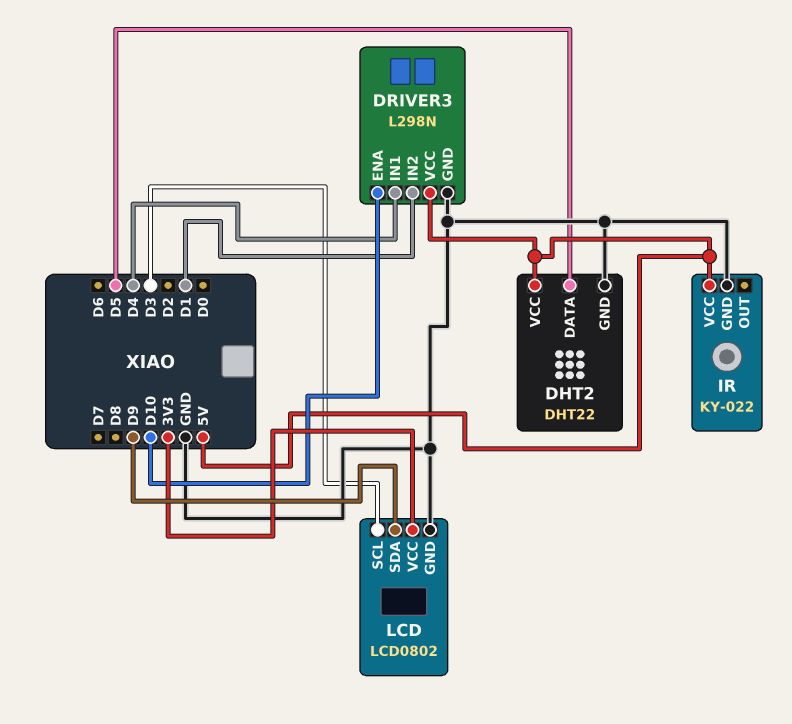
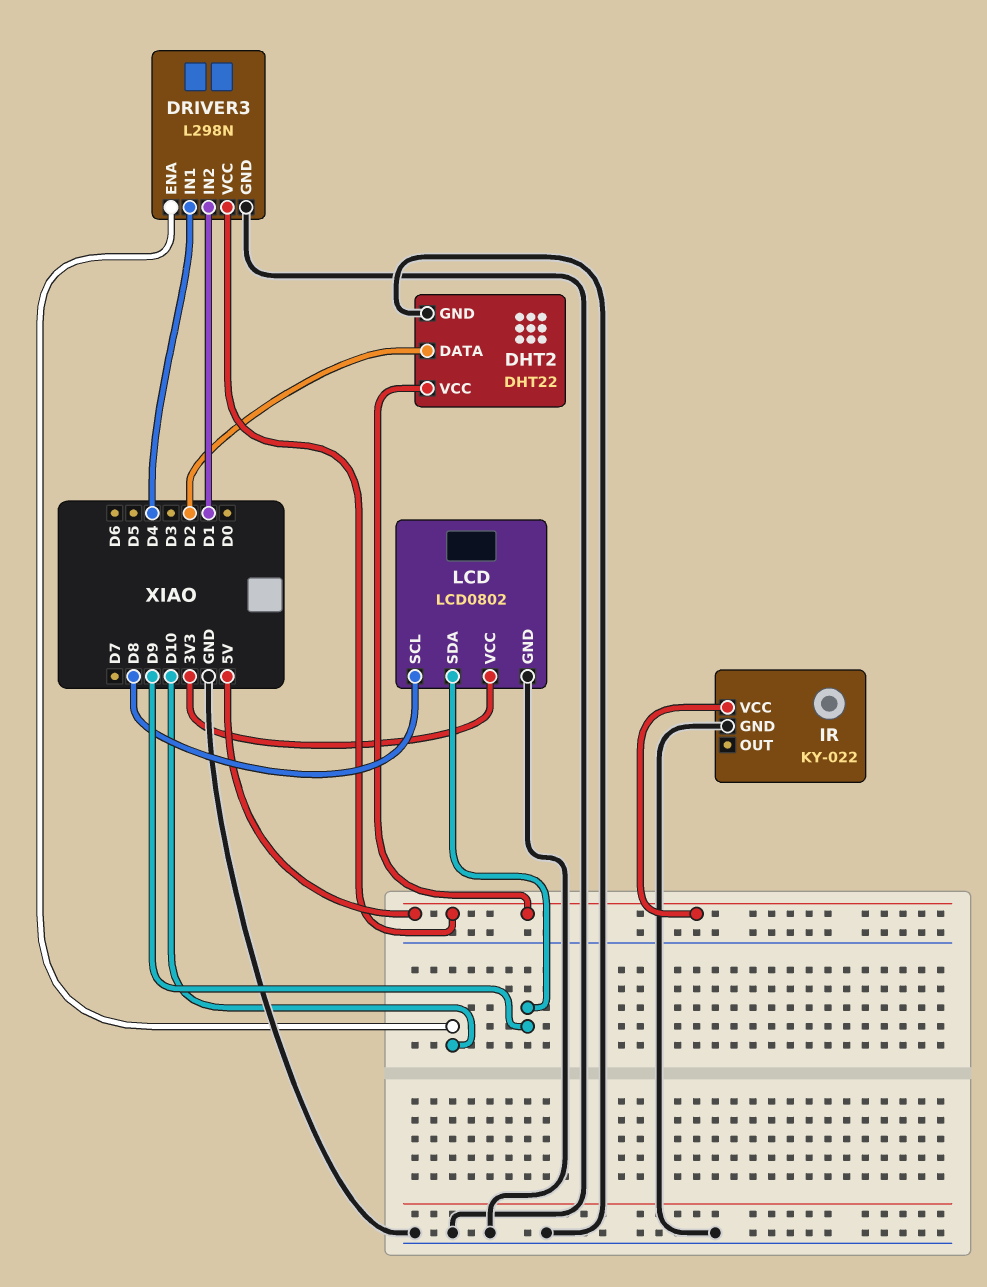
DHT2 pin DATA: D5 -> D2
LCD pin SCL: D3 -> D8

